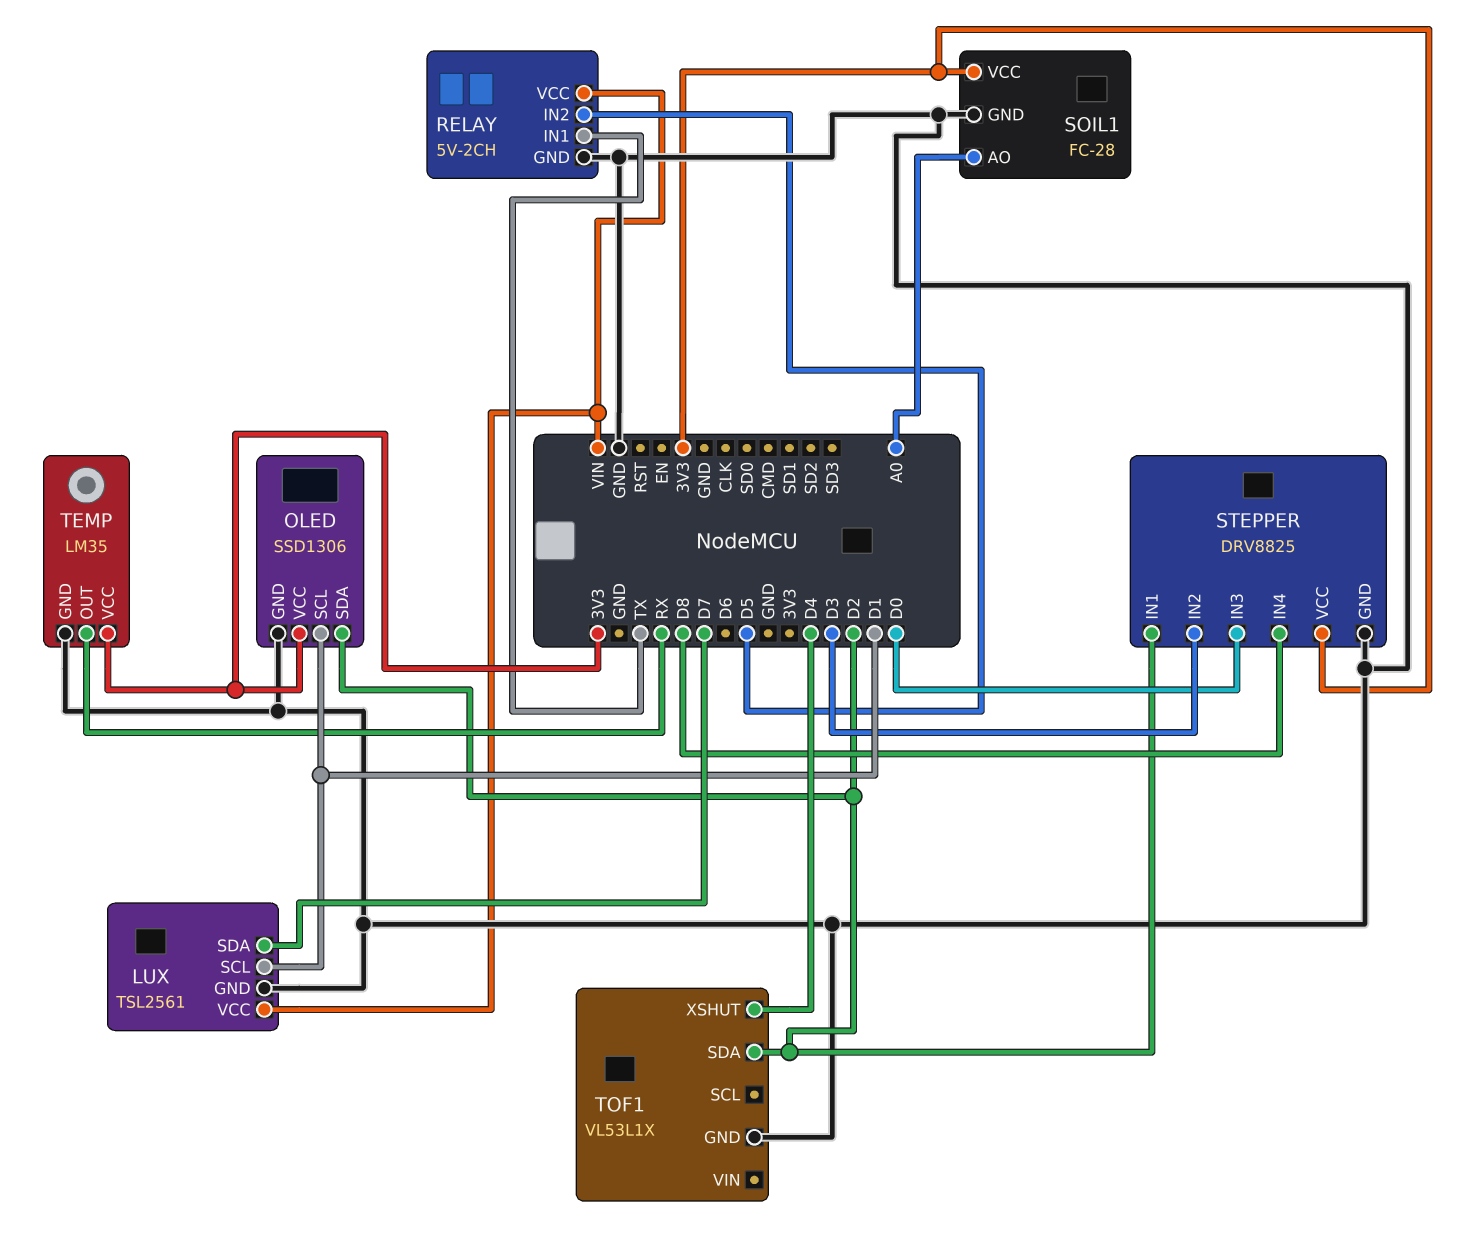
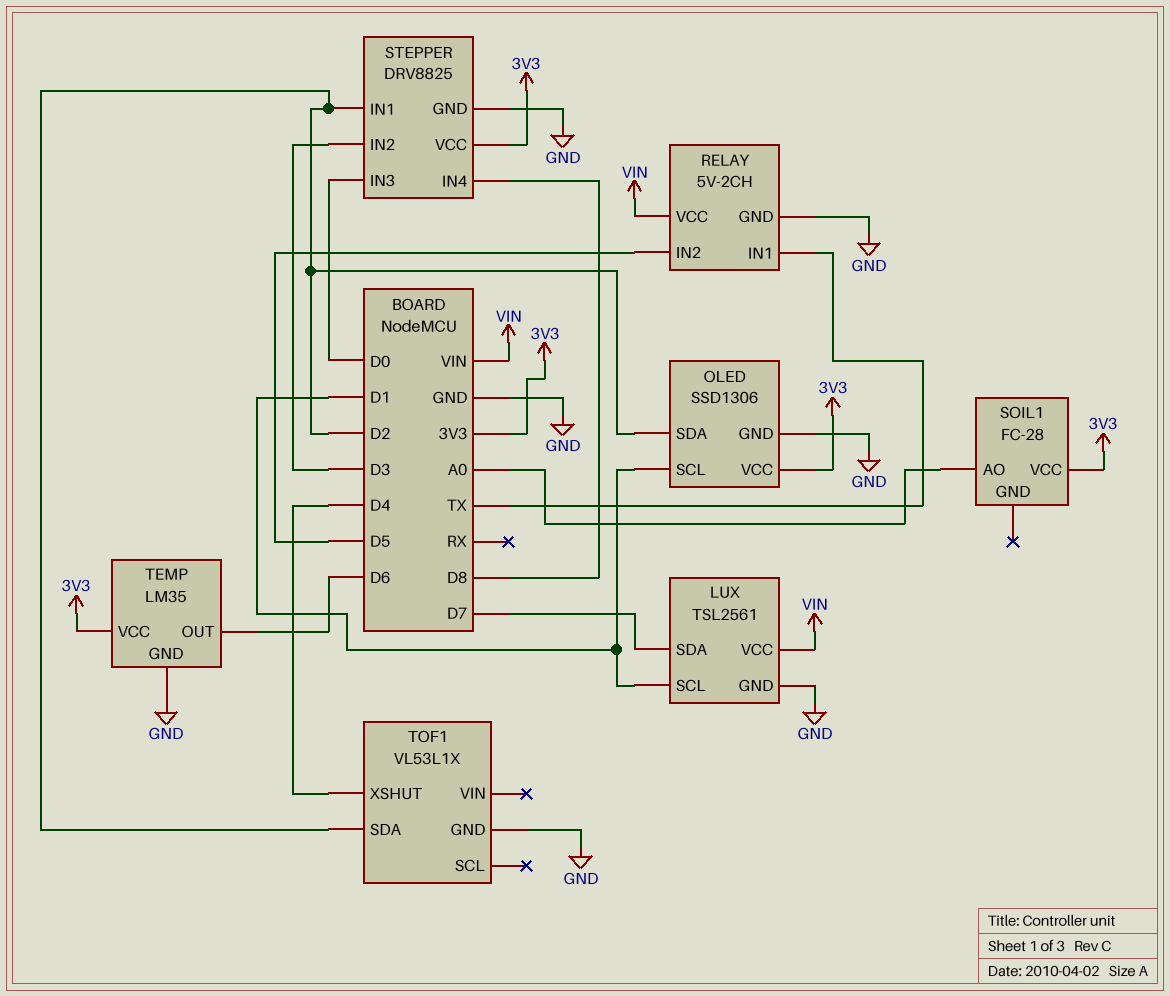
SOIL1 pin GND: GND -> none
TEMP pin OUT: RX -> D6

